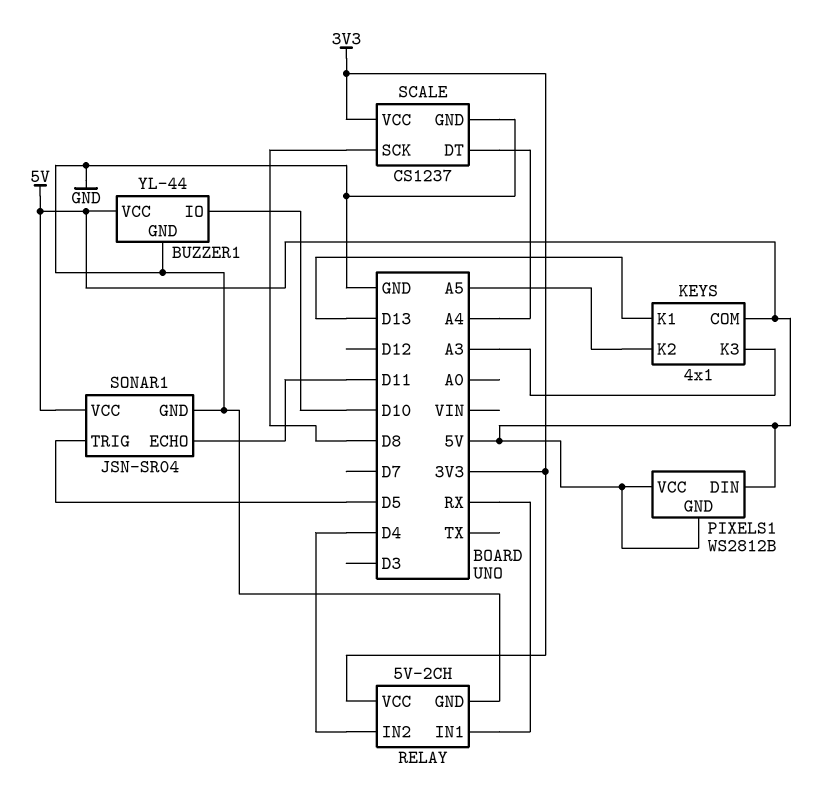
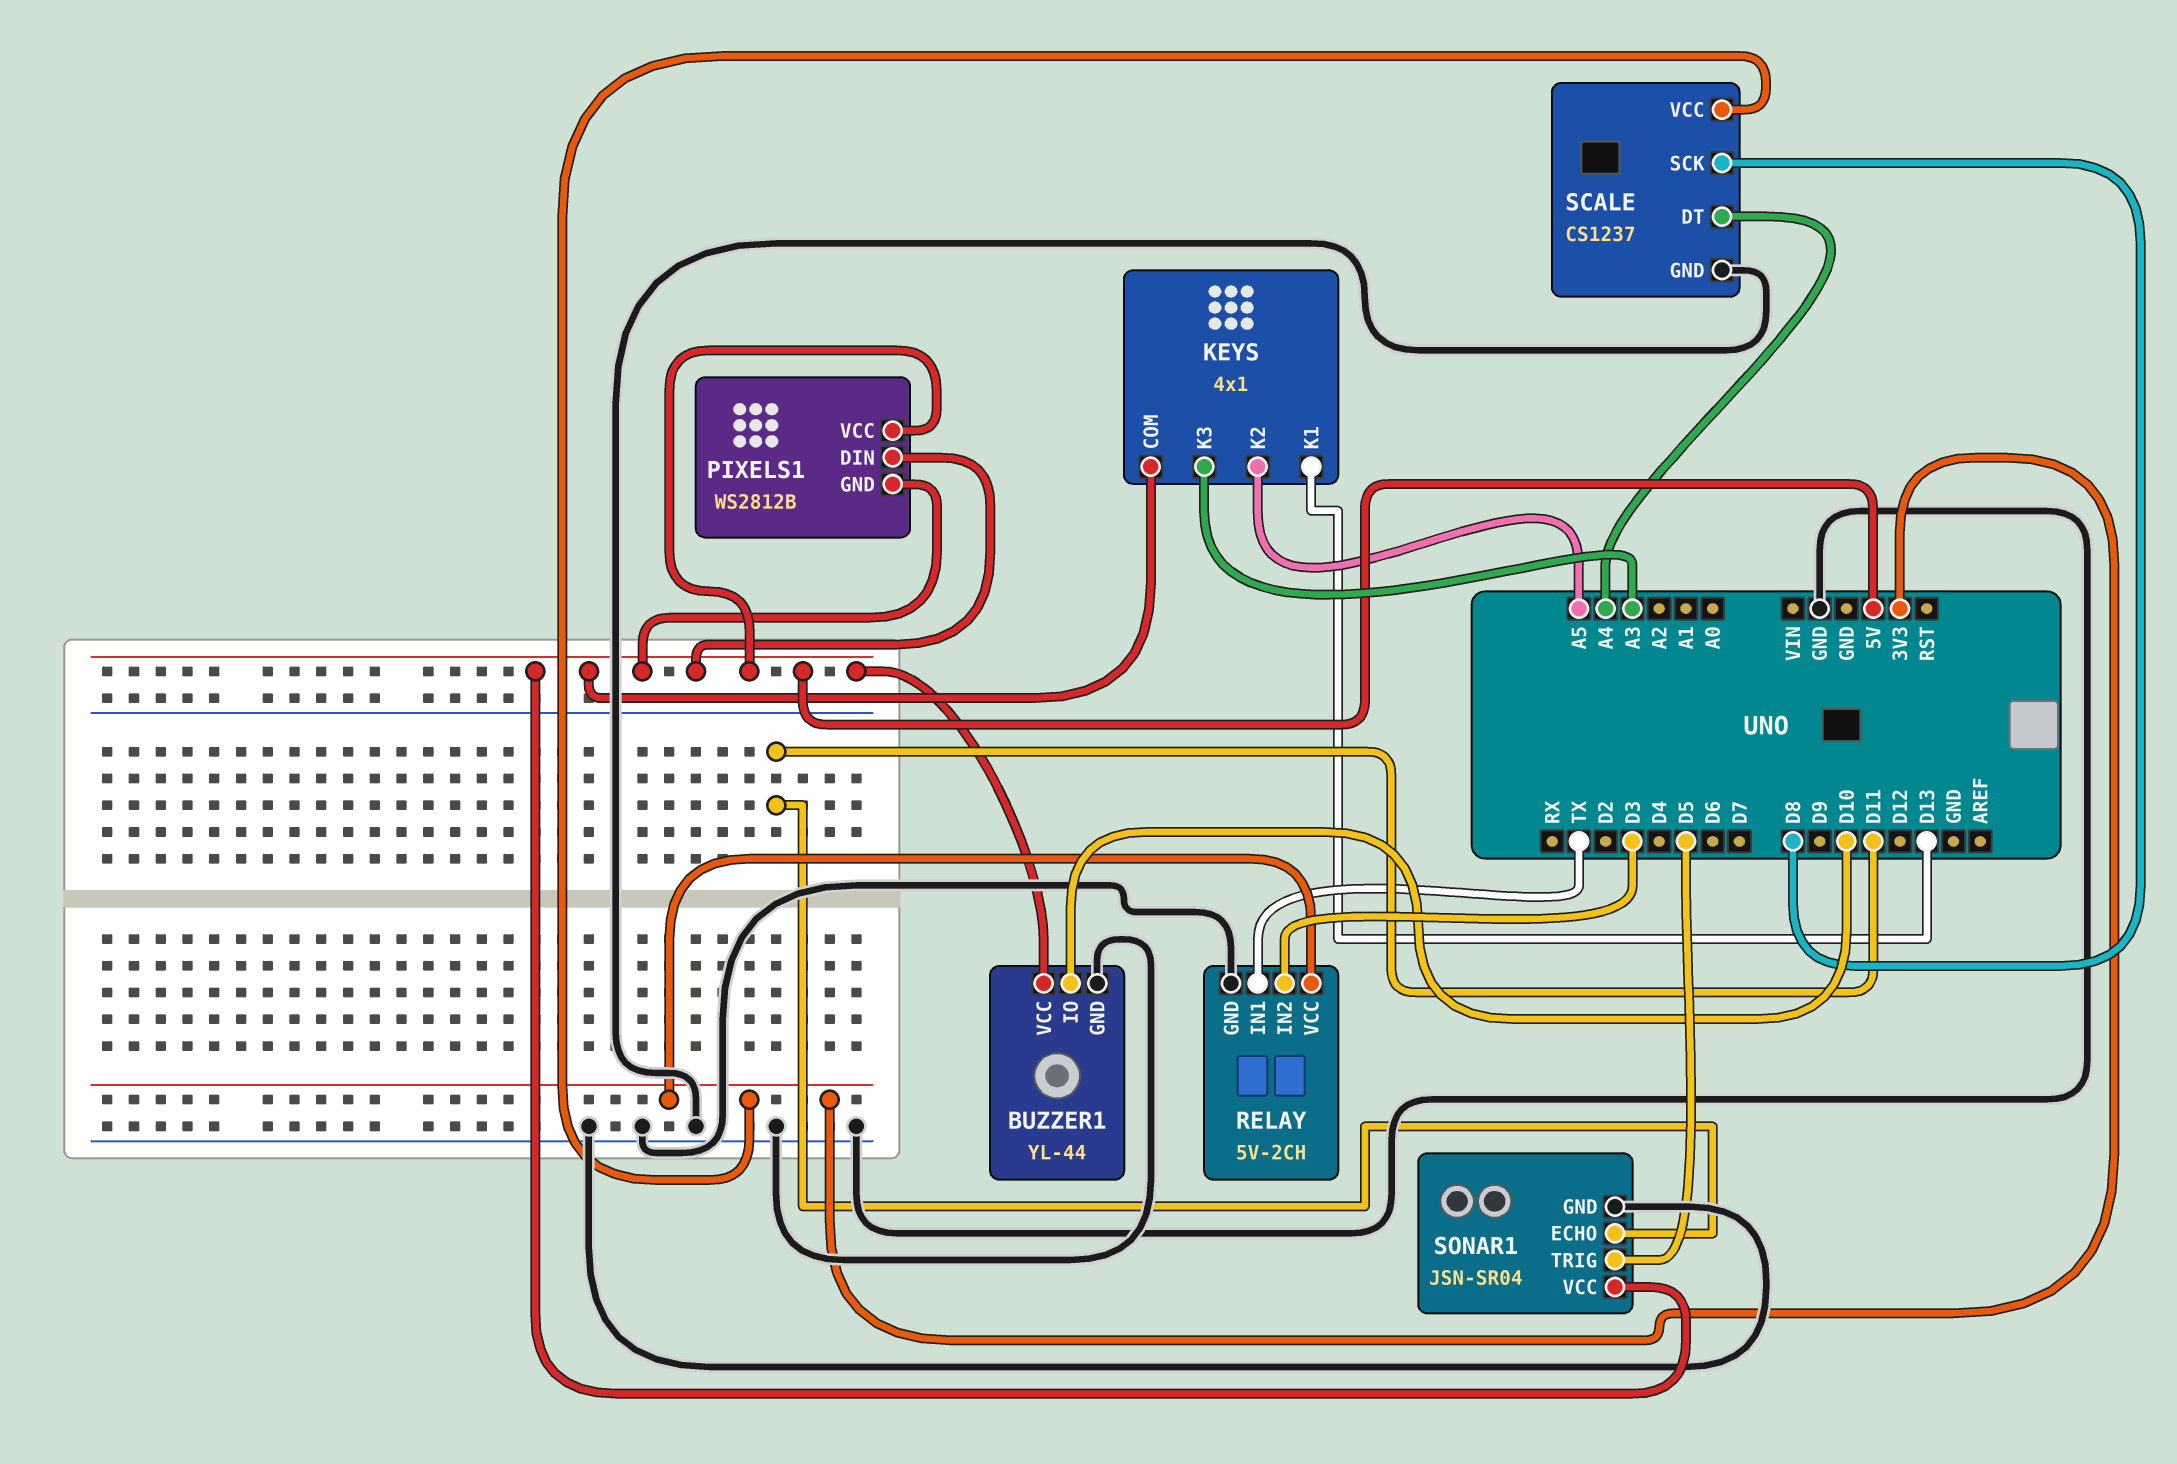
RELAY pin IN1: RX -> TX
RELAY pin IN2: D4 -> D3

